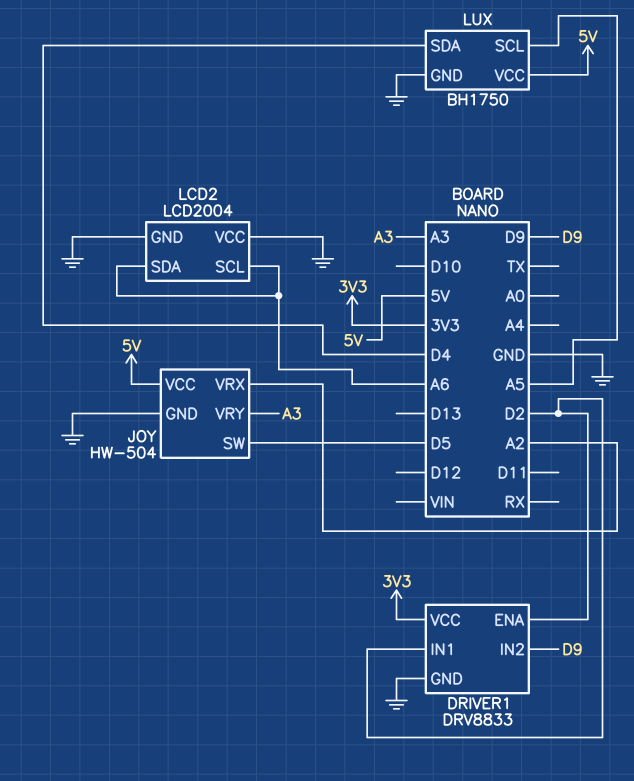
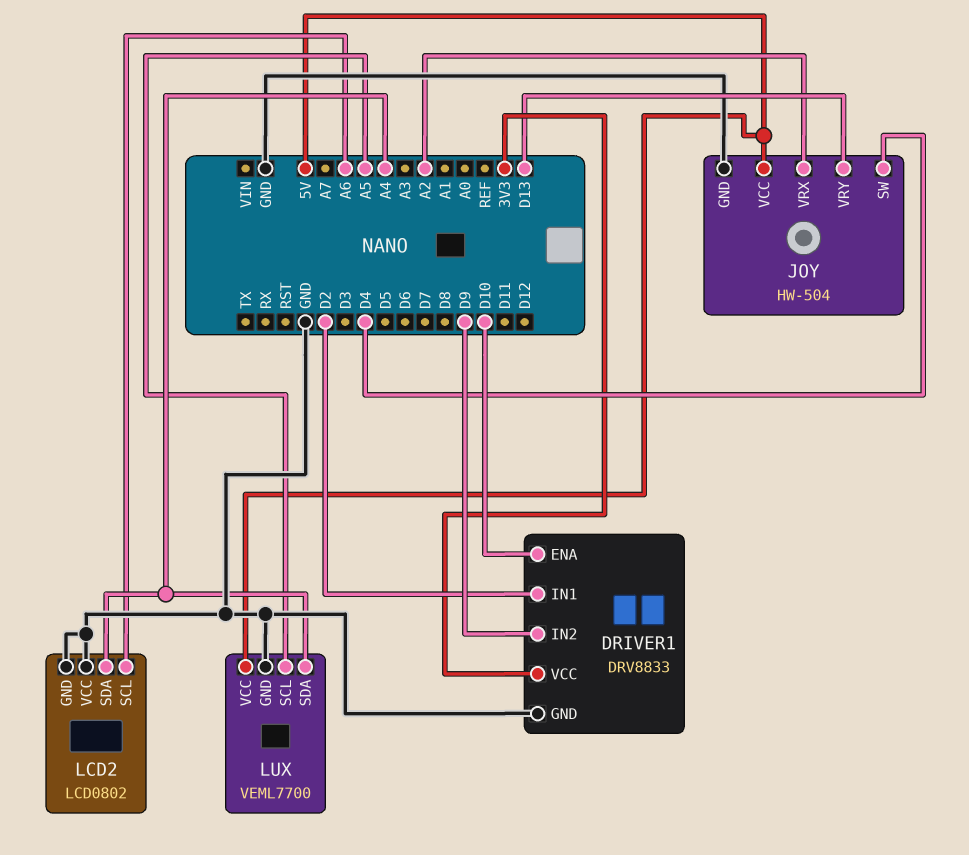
DRIVER1 pin ENA: D2 -> D10
JOY pin SW: D5 -> D4
JOY pin VRY: A3 -> D13
LCD2: LCD2004 -> LCD0802
LCD2 pin SDA: A6 -> A4
LUX: BH1750 -> VEML7700
LUX pin SDA: D4 -> A4

